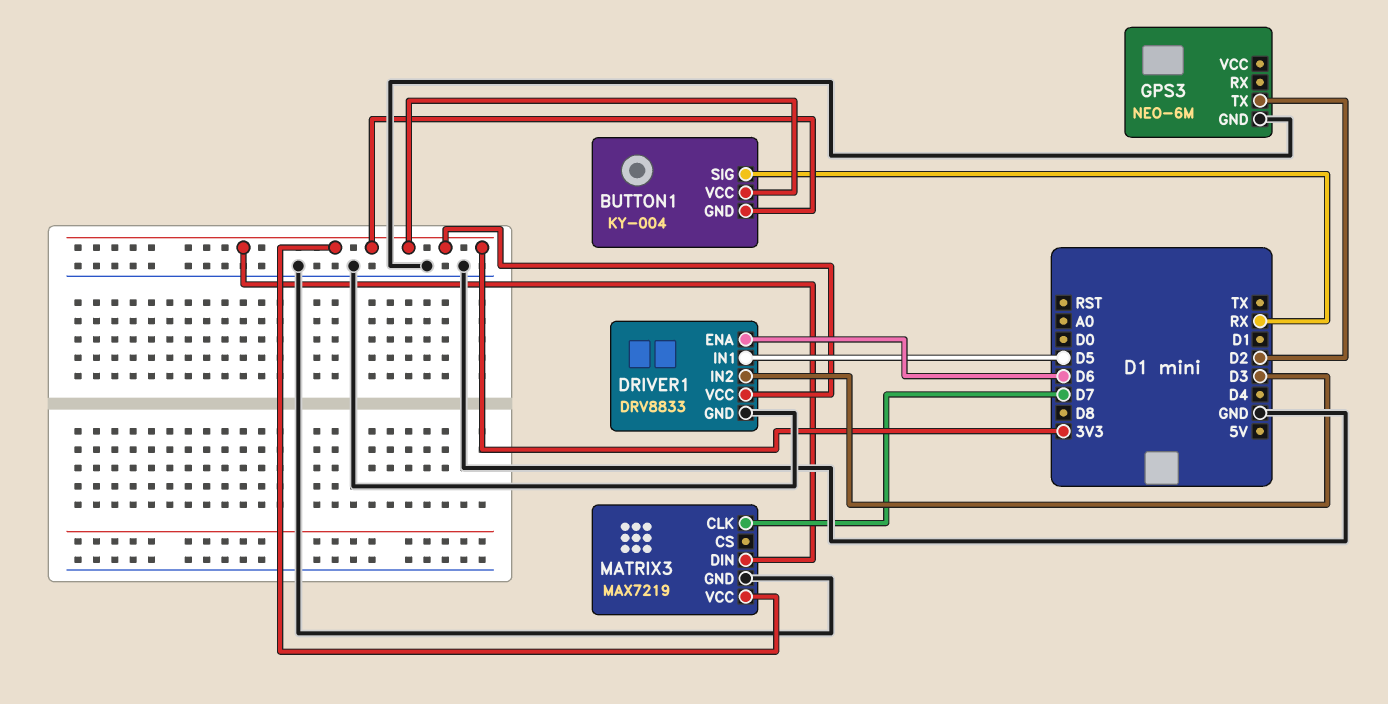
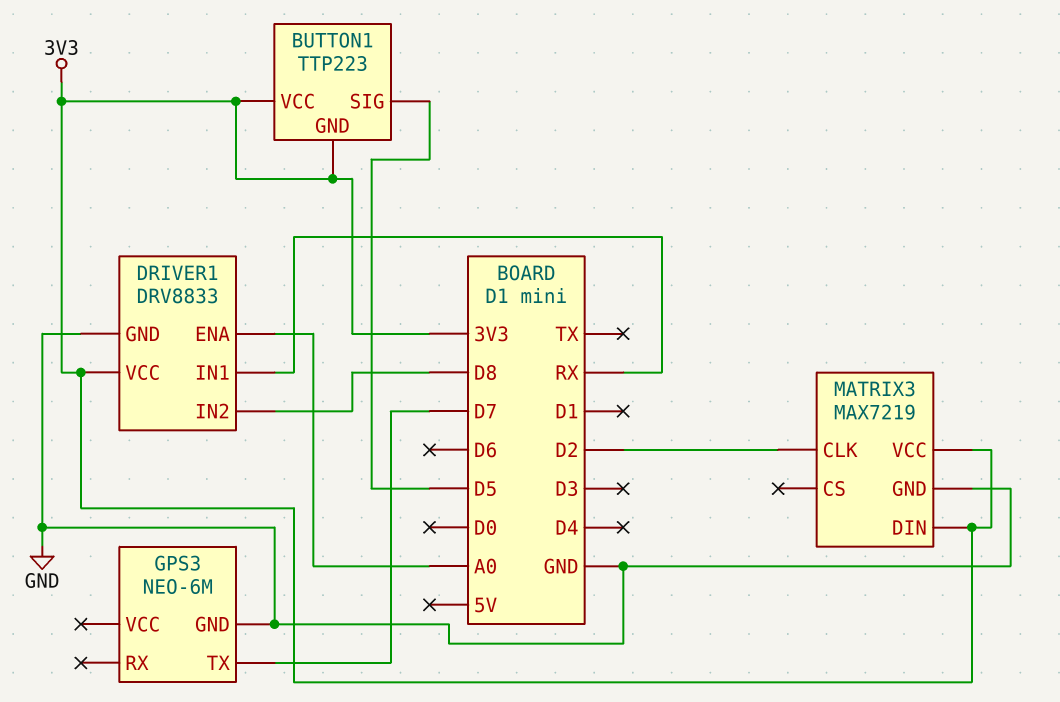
BUTTON1: KY-004 -> TTP223
BUTTON1 pin SIG: RX -> D5
DRIVER1 pin ENA: D6 -> A0
DRIVER1 pin IN1: D5 -> RX
DRIVER1 pin IN2: D3 -> D8
GPS3 pin TX: D2 -> D7
MATRIX3 pin CLK: D7 -> D2

